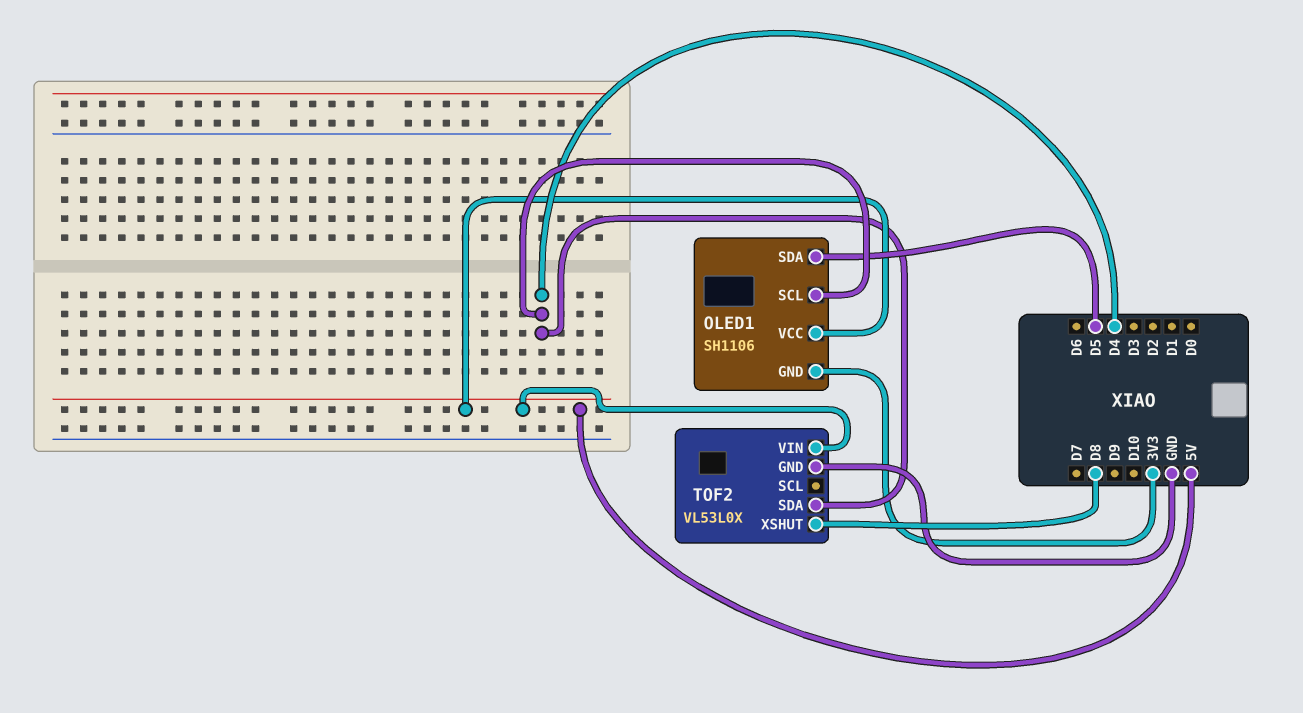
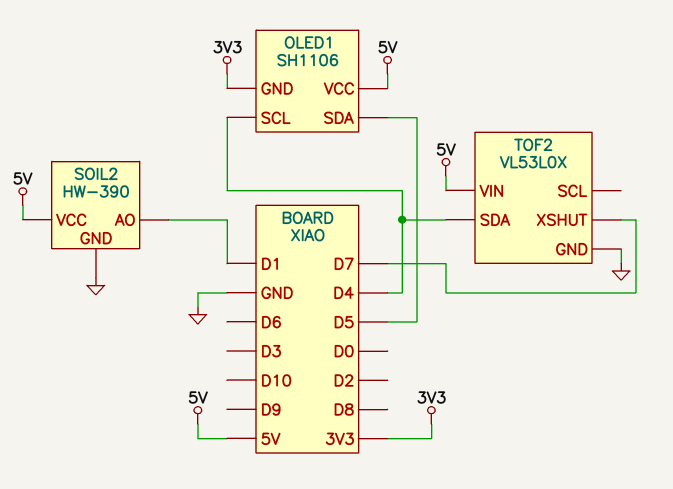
SOIL2: none -> HW-390
SOIL2 pin AO: none -> D1
SOIL2 pin GND: none -> GND
SOIL2 pin VCC: none -> 5V
TOF2 pin XSHUT: D8 -> D7

